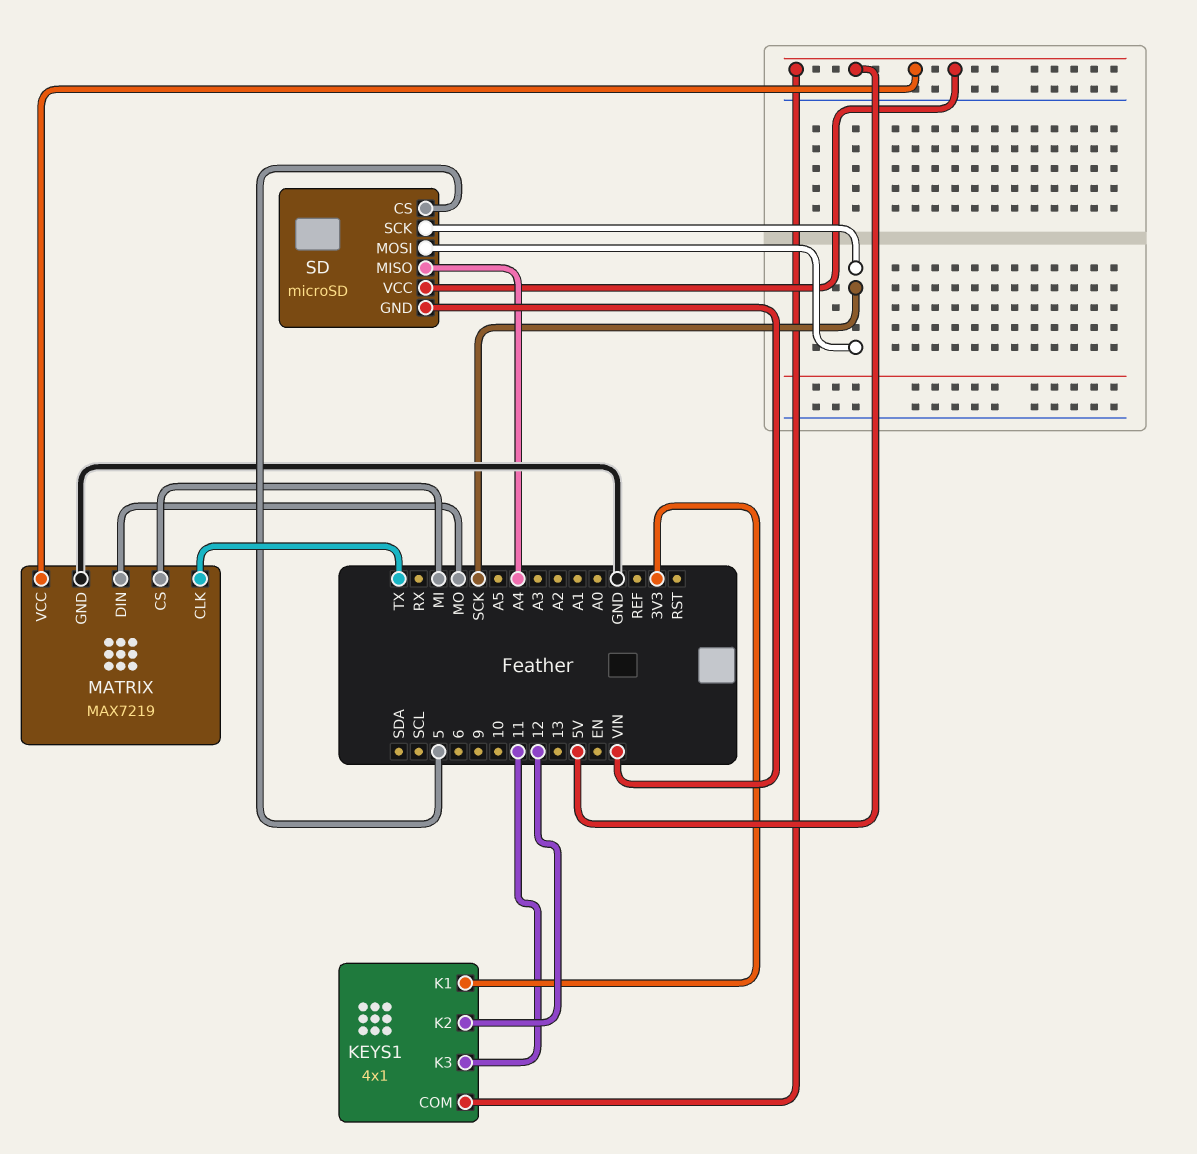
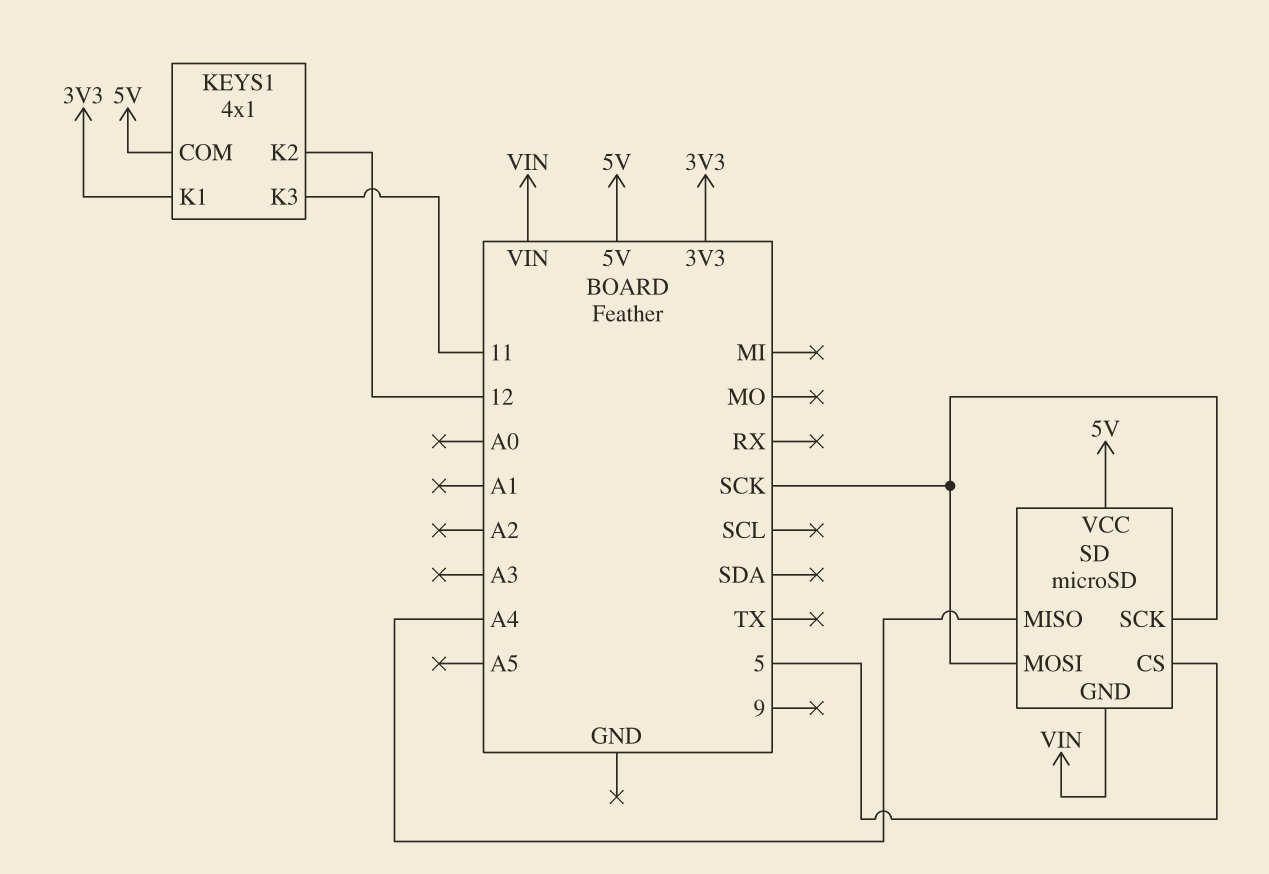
MATRIX: MAX7219 -> none
MATRIX pin CLK: TX -> none
MATRIX pin CS: MI -> none
MATRIX pin DIN: MO -> none
MATRIX pin GND: GND -> none
MATRIX pin VCC: 5V -> none

